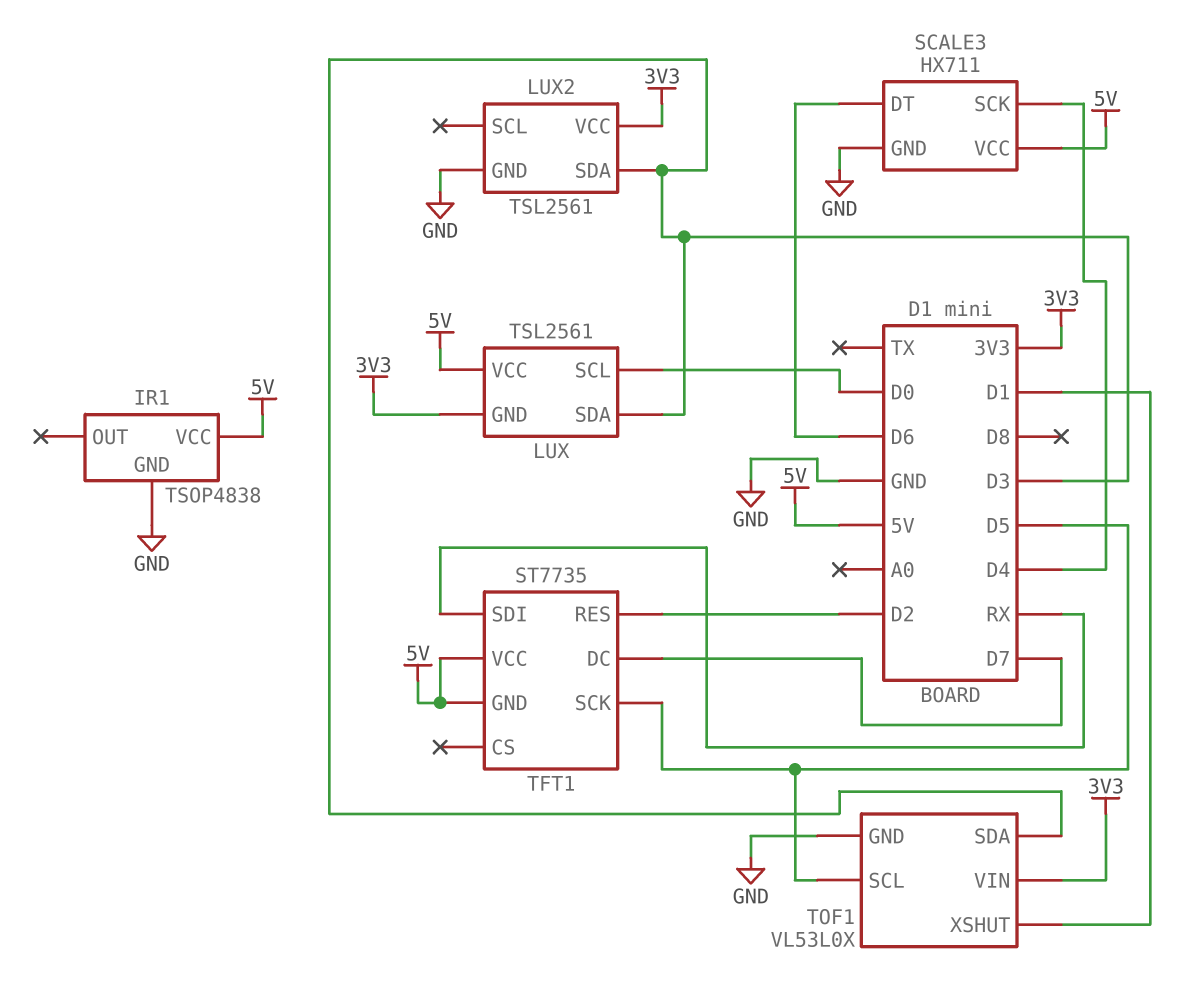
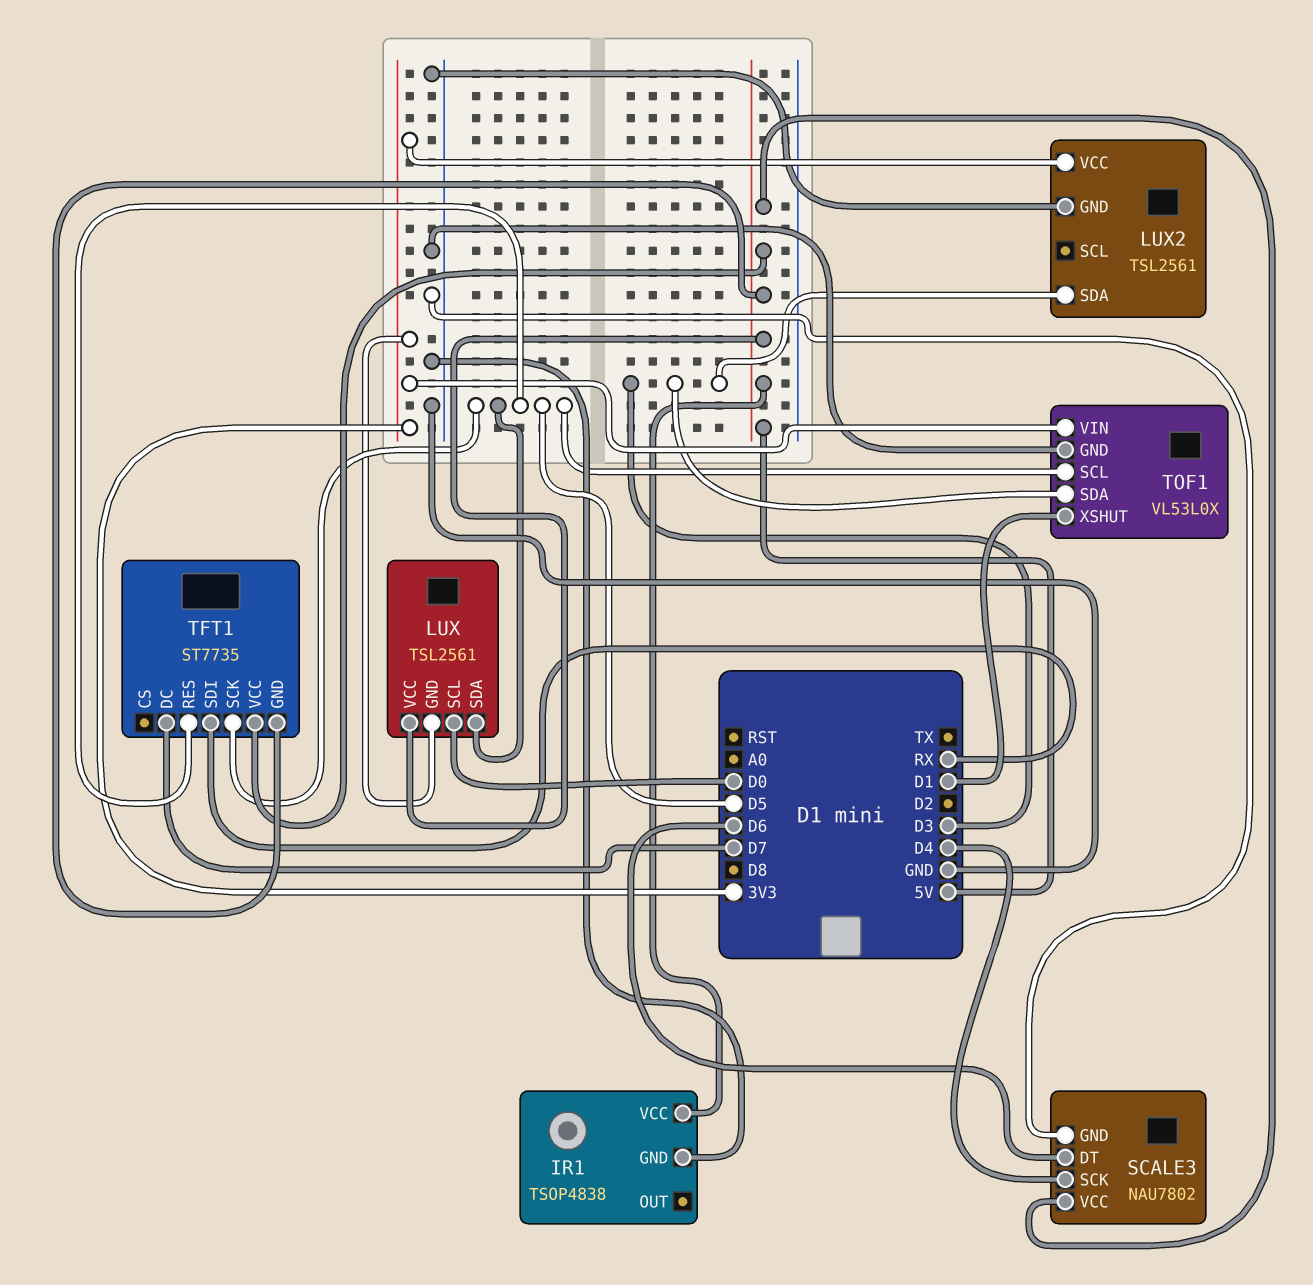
LUX pin SDA: D3 -> D5
SCALE3: HX711 -> NAU7802
TFT1 pin RES: D2 -> D5

